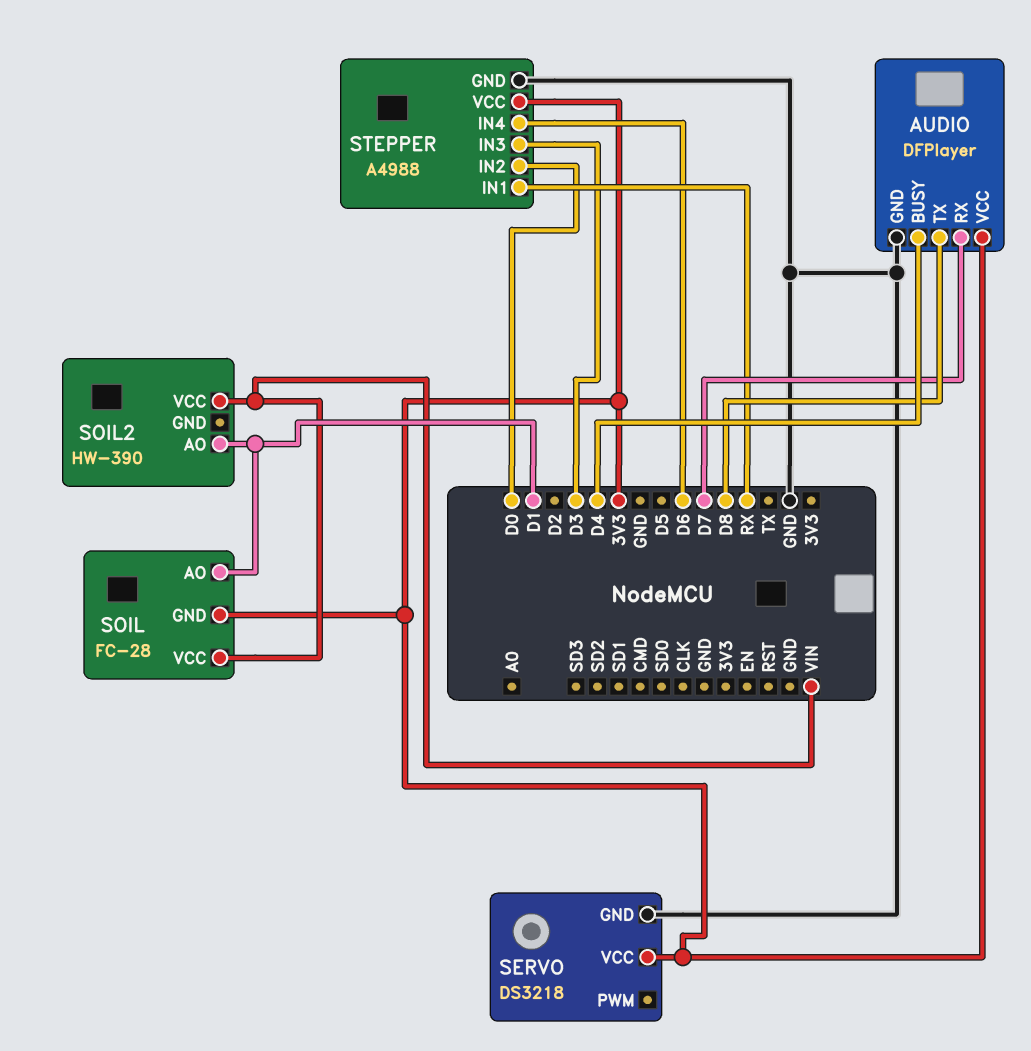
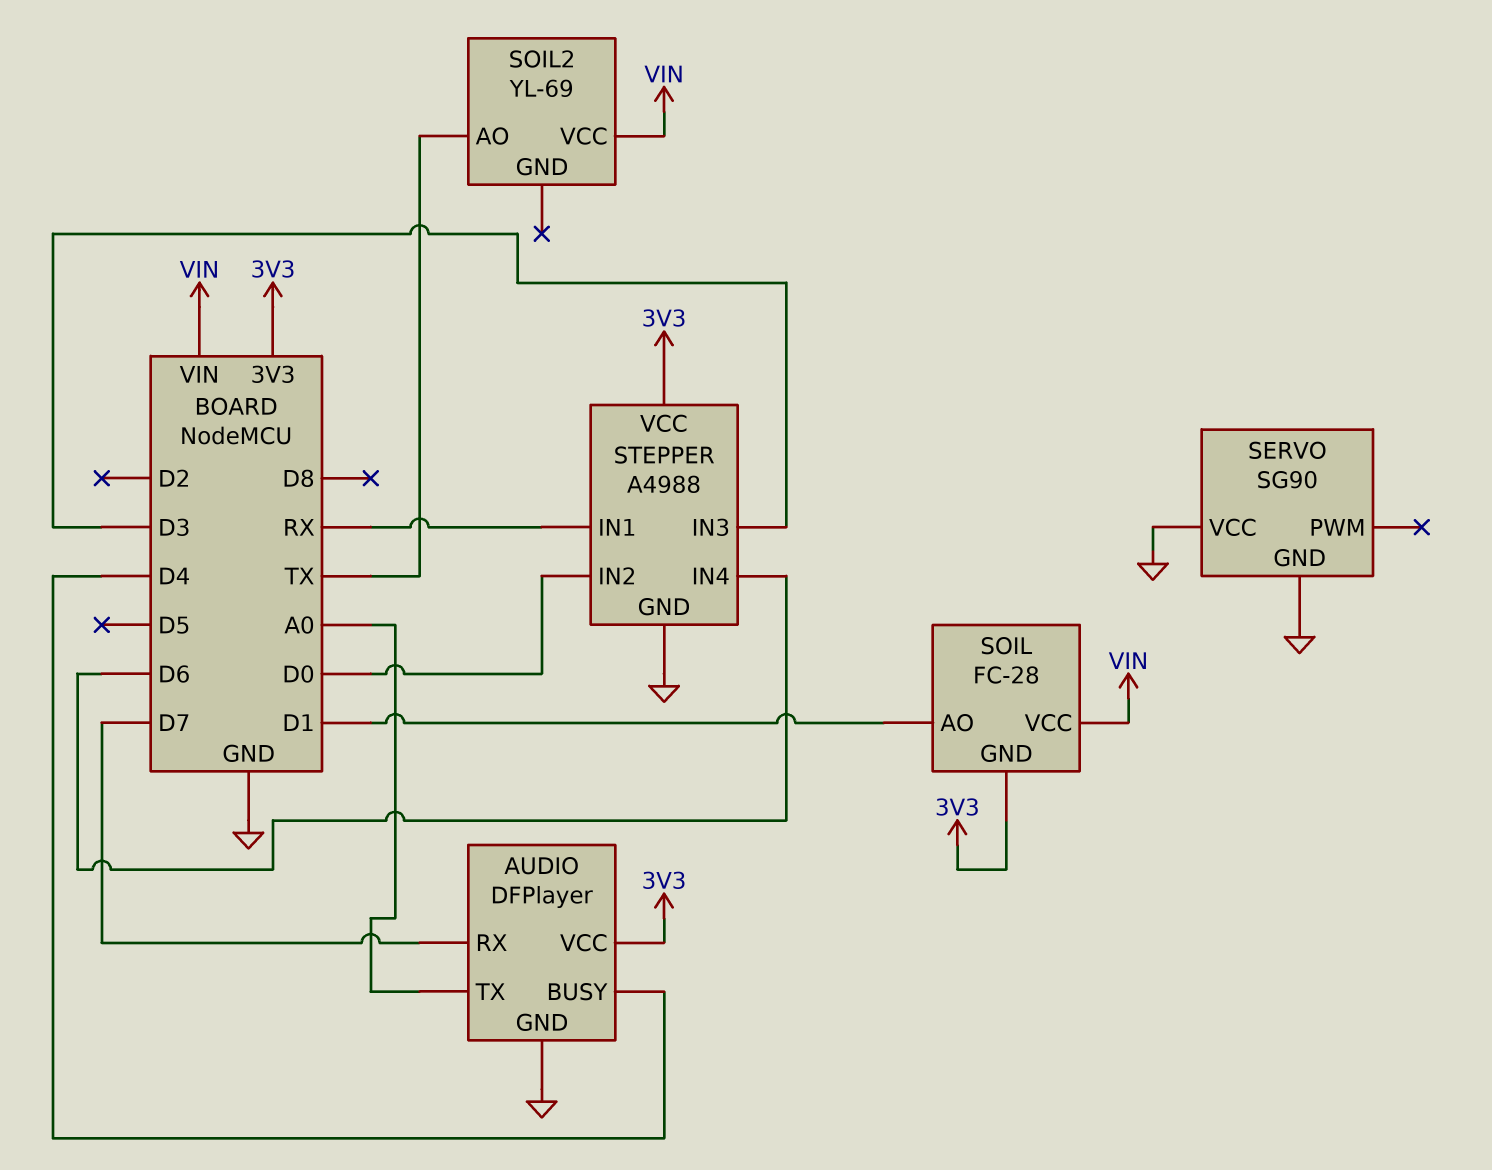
AUDIO pin TX: D8 -> A0
SERVO: DS3218 -> SG90
SERVO pin VCC: 3V3 -> GND
SOIL2: HW-390 -> YL-69
SOIL2 pin AO: D1 -> TX

